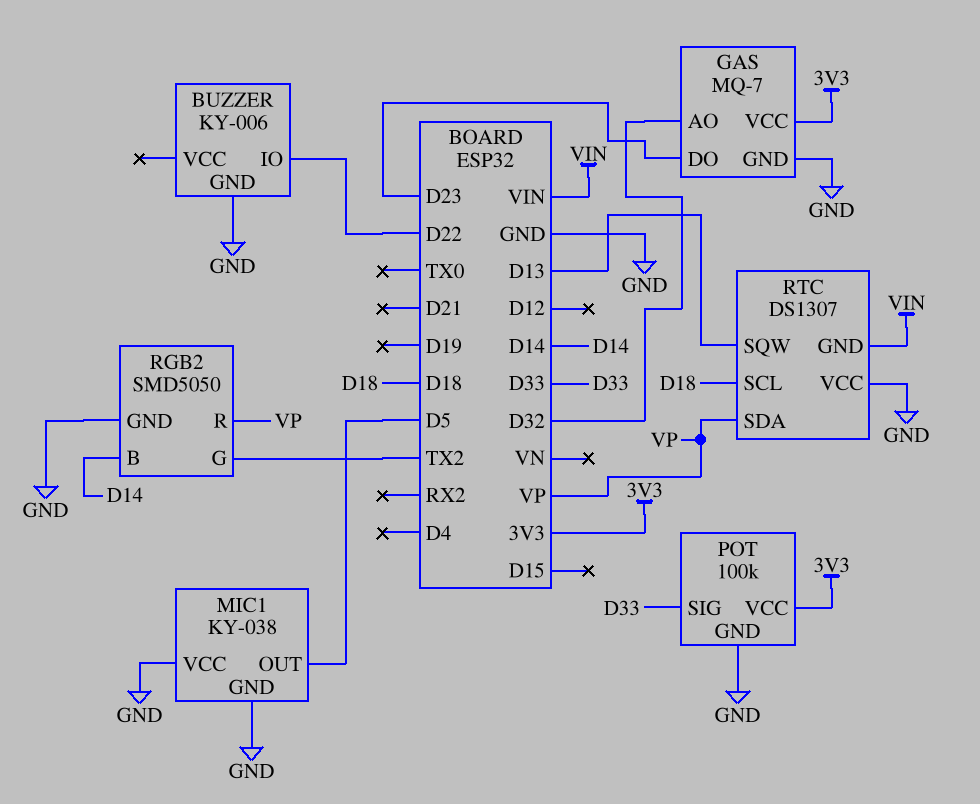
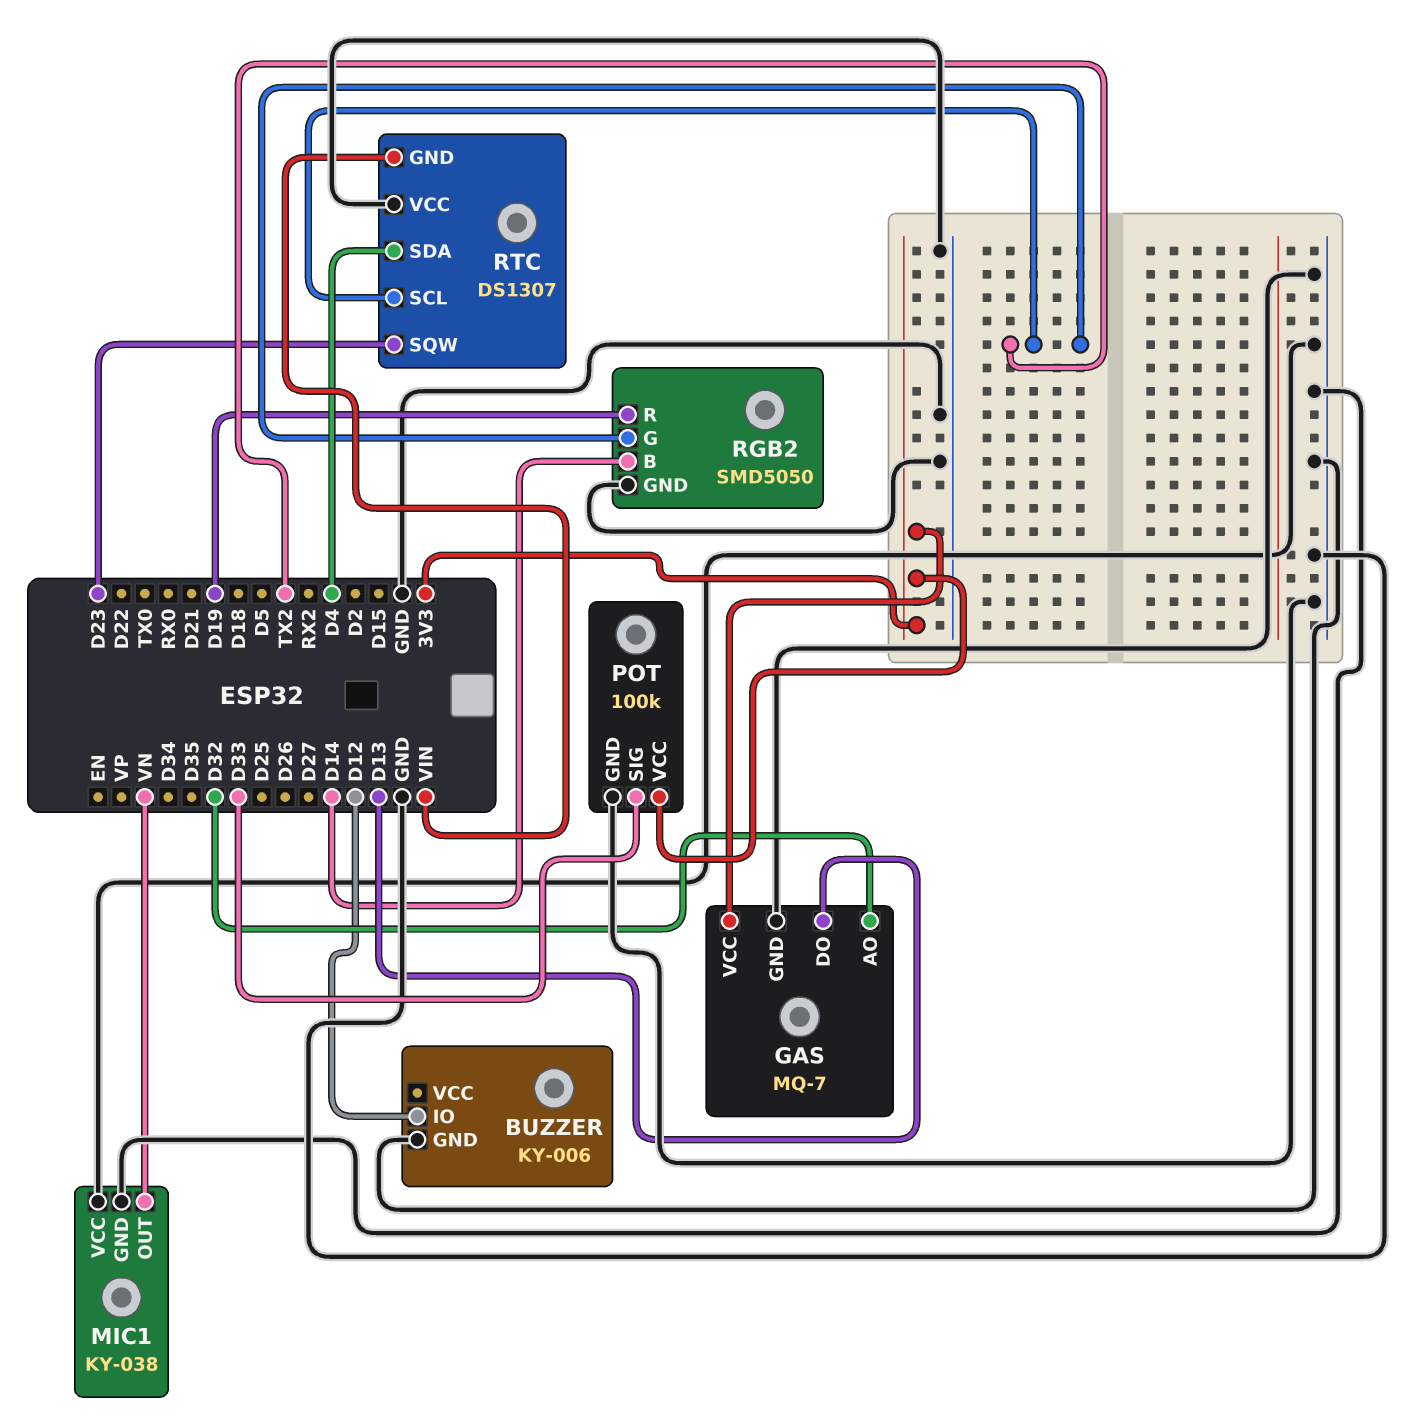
BUZZER pin IO: D22 -> D12
GAS pin DO: D23 -> D13
MIC1 pin OUT: D5 -> VN
RGB2 pin R: VP -> D19
RTC pin SCL: D18 -> TX2
RTC pin SDA: VP -> D4
RTC pin SQW: D13 -> D23

